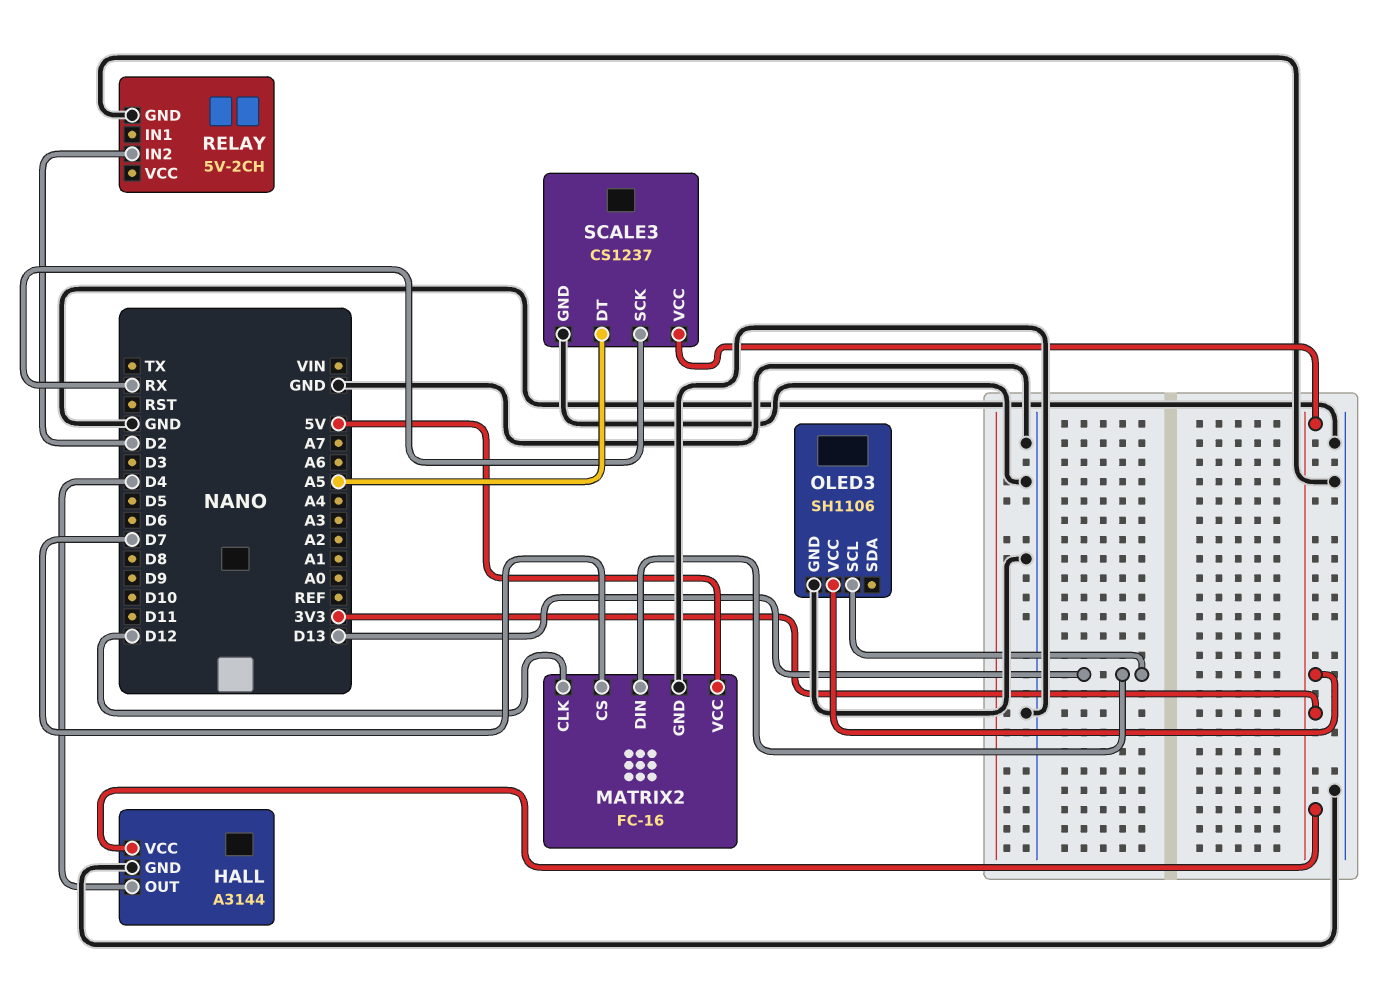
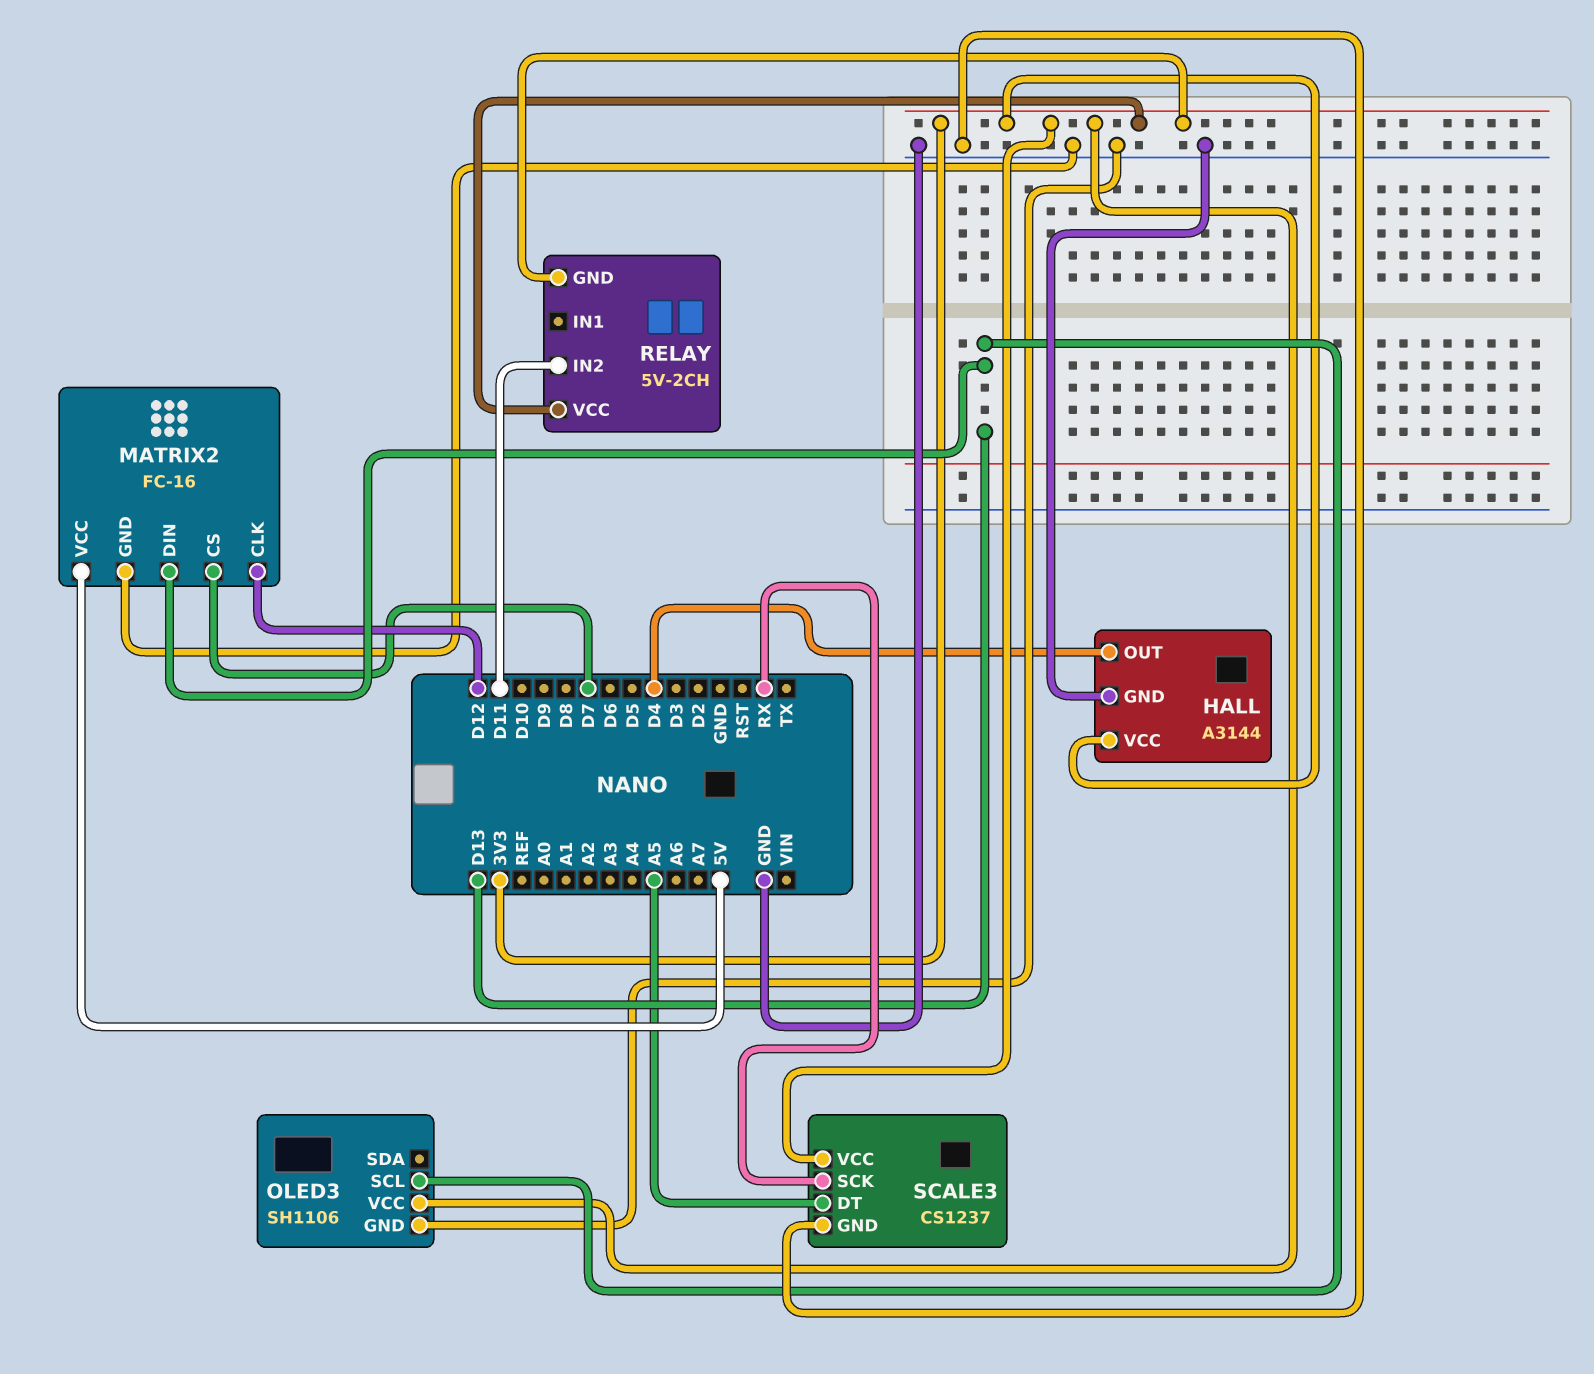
RELAY pin GND: GND -> 3V3
RELAY pin IN2: D2 -> D11
RELAY pin VCC: none -> 3V3

